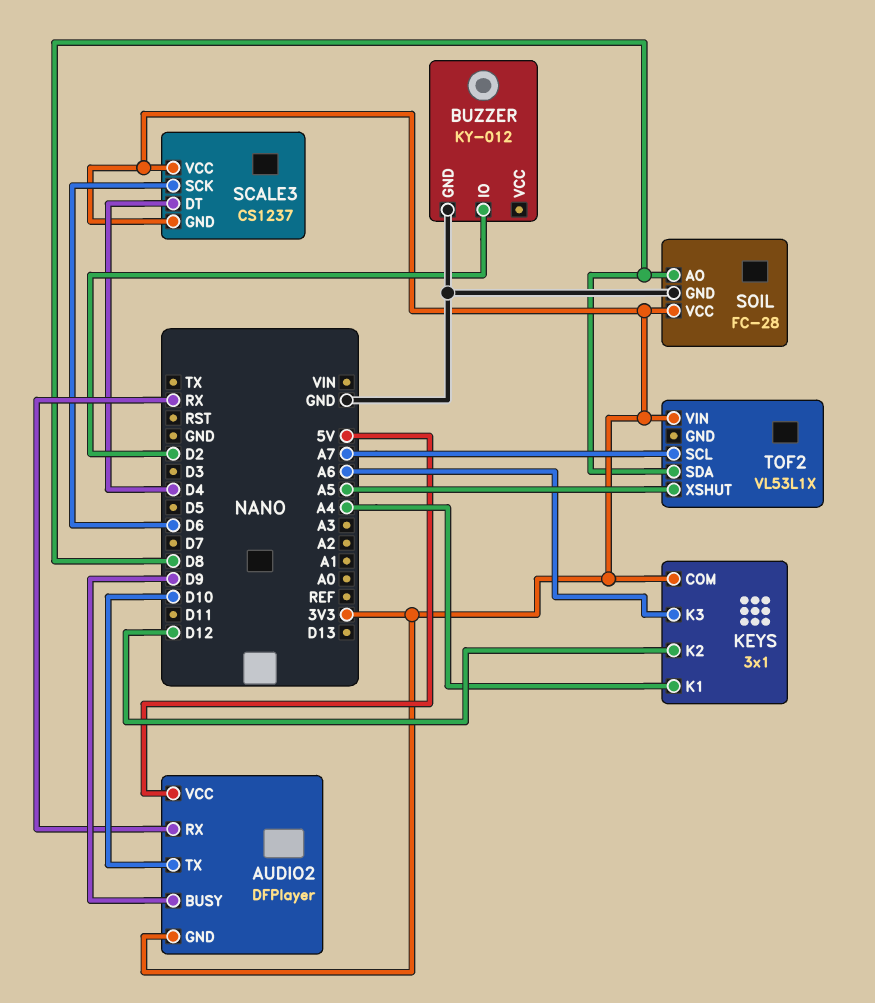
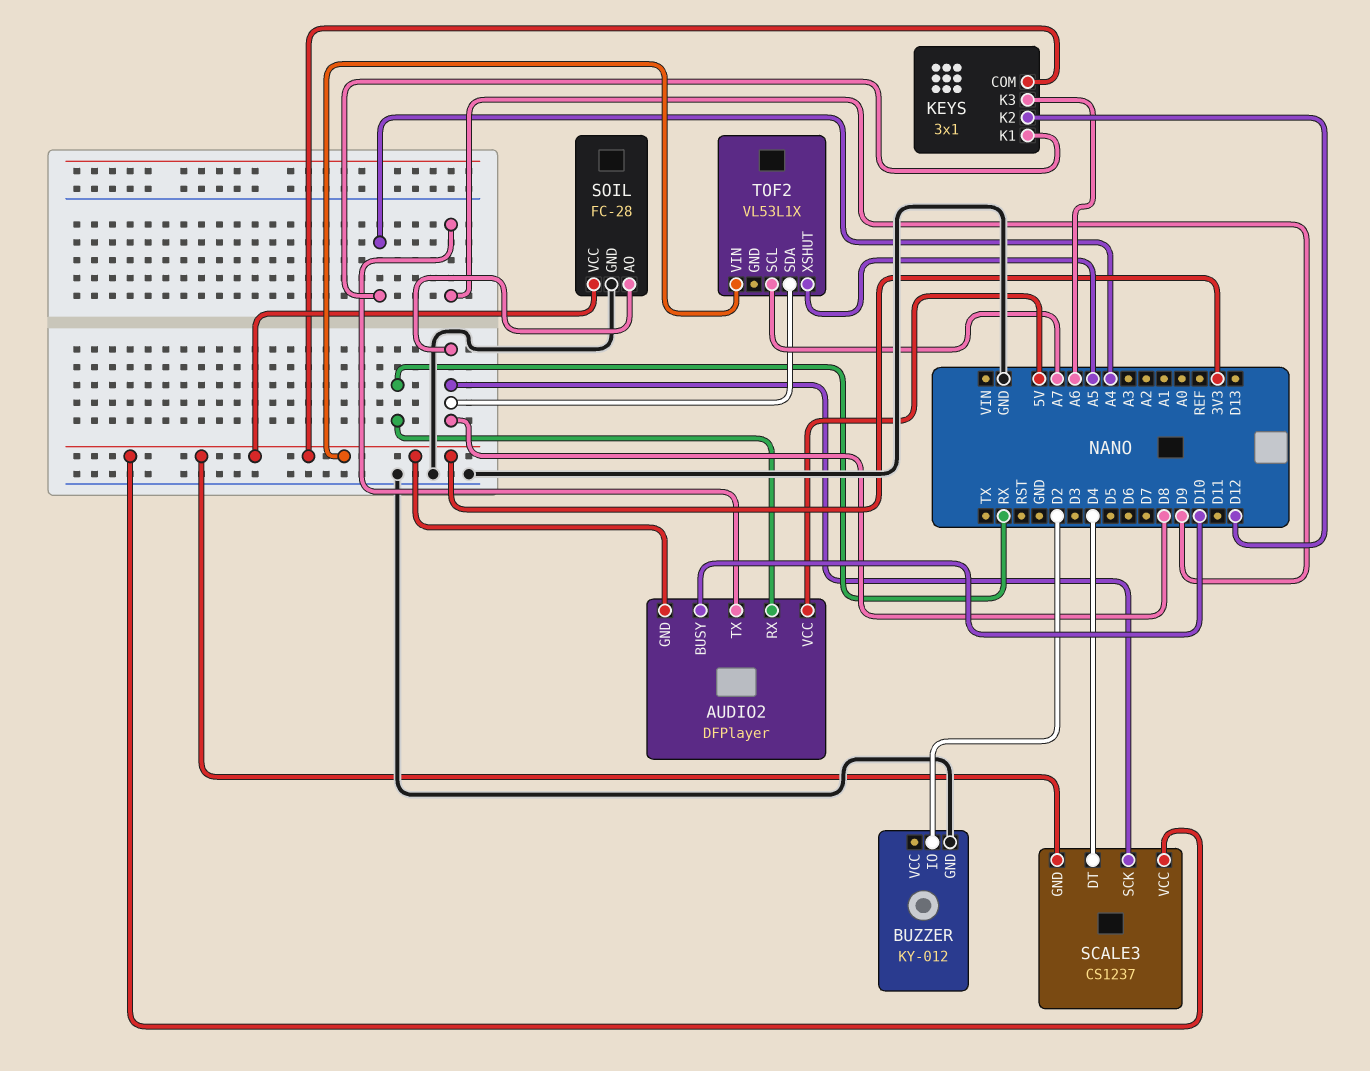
AUDIO2 pin BUSY: D9 -> D10
AUDIO2 pin TX: D10 -> D9
SCALE3 pin SCK: D6 -> D8

